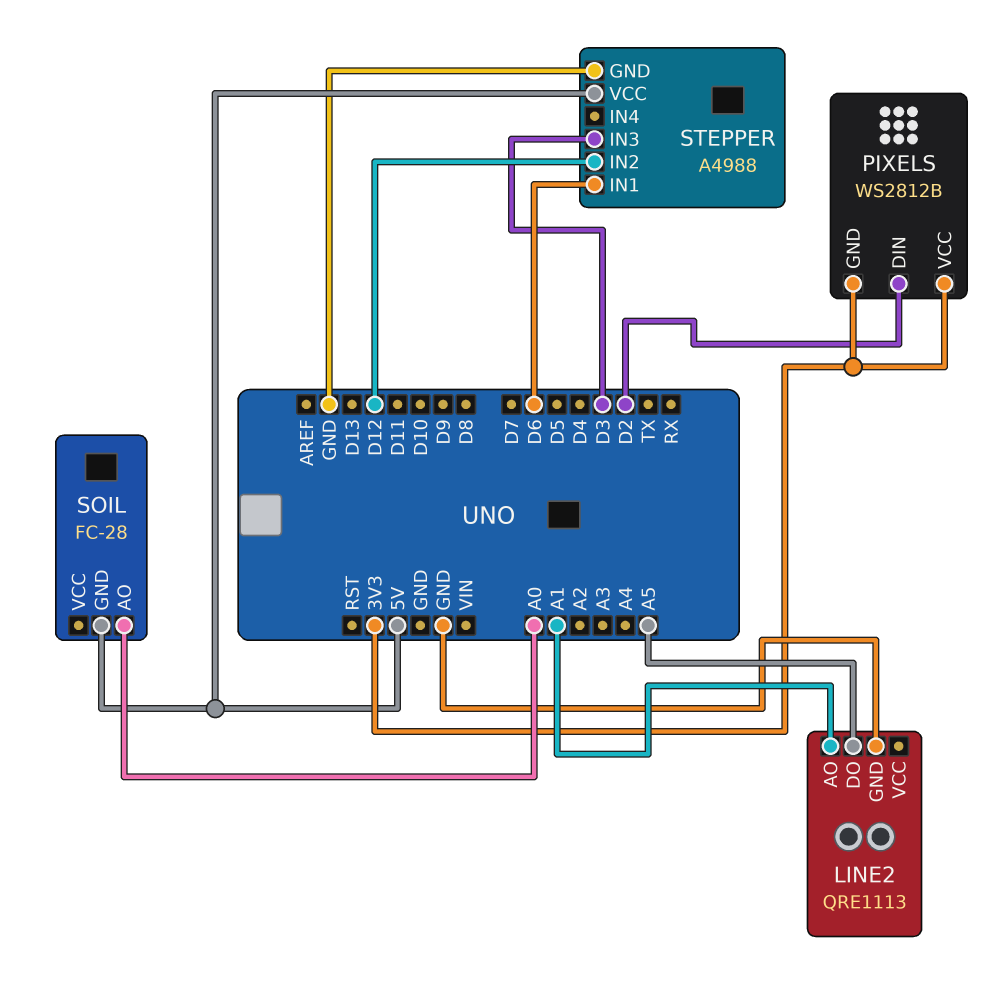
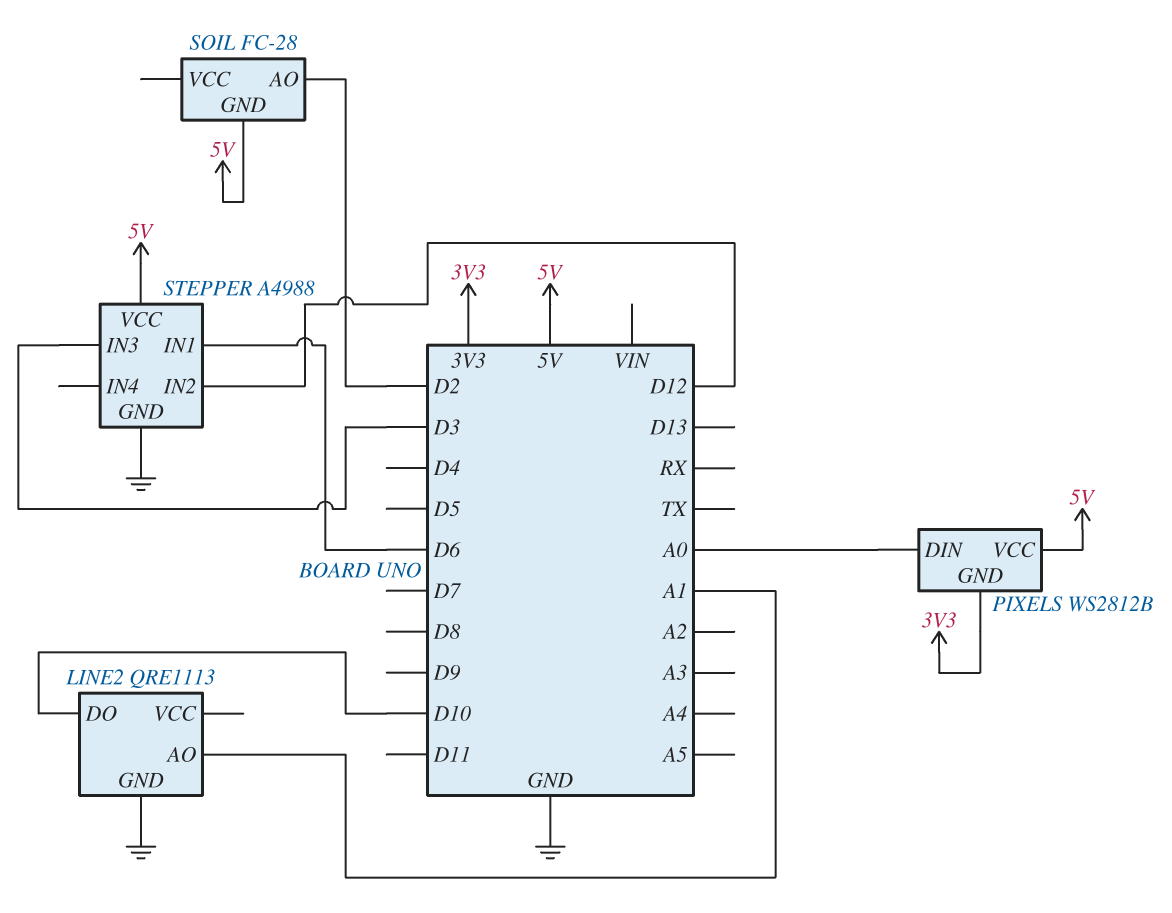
LINE2 pin DO: A5 -> D10
PIXELS pin DIN: D2 -> A0
PIXELS pin VCC: 3V3 -> 5V
SOIL pin AO: A0 -> D2

